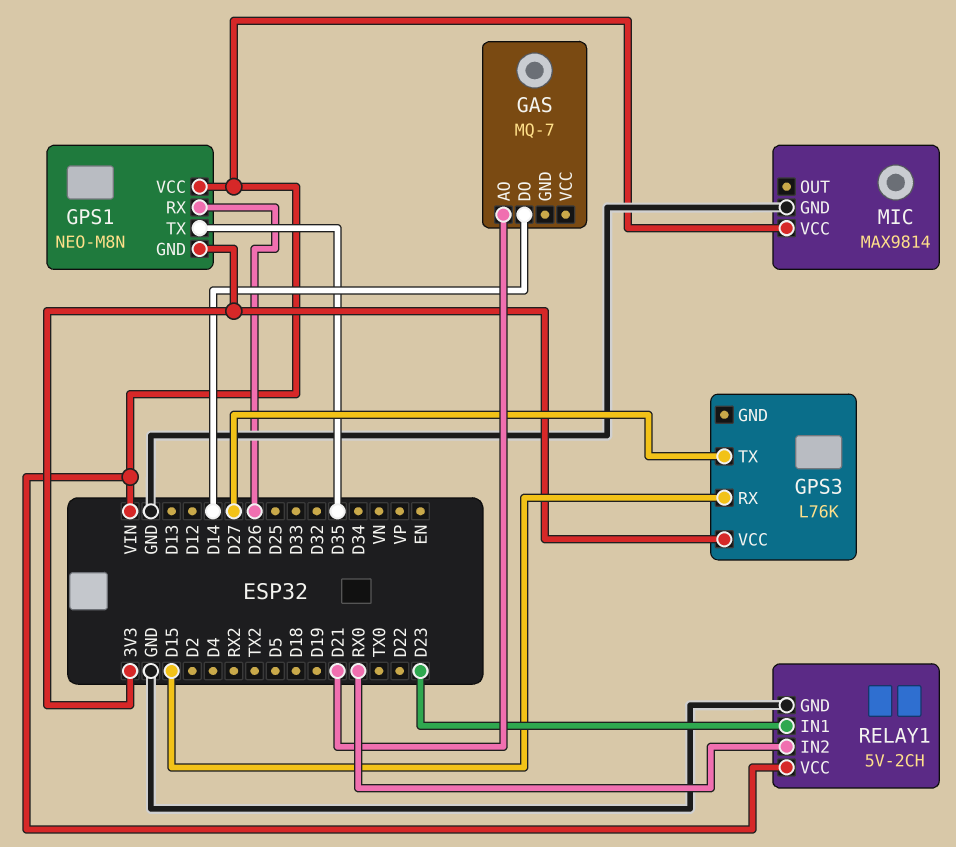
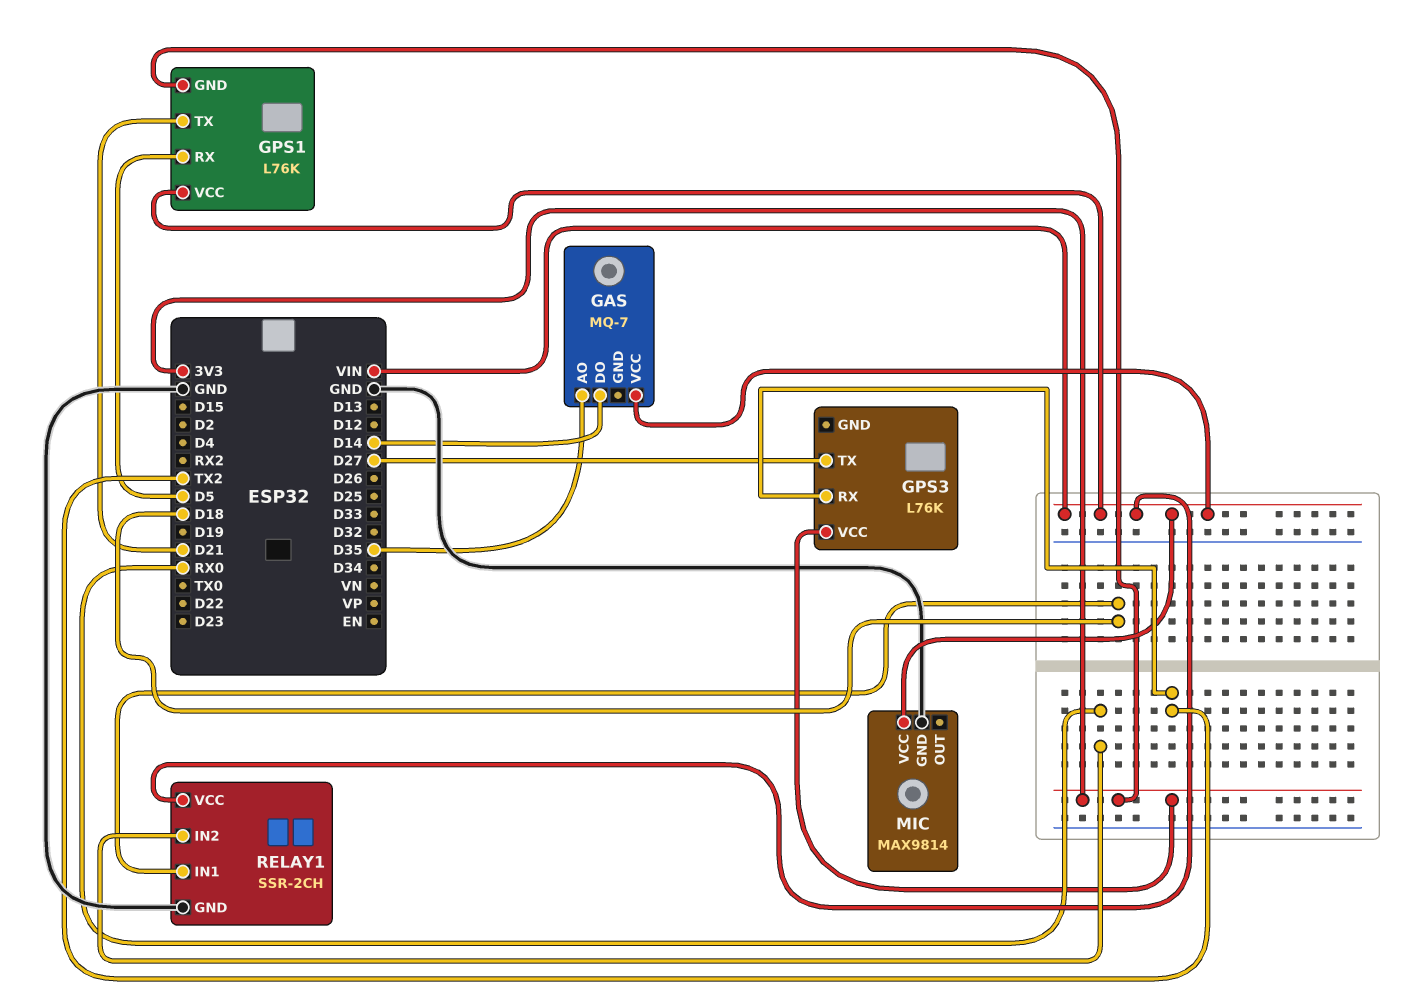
GAS pin AO: D21 -> D35
GAS pin VCC: none -> VIN
GPS1: NEO-M8N -> L76K
GPS1 pin RX: D26 -> D5
GPS1 pin TX: D35 -> D21
GPS3 pin RX: D15 -> TX2
RELAY1: 5V-2CH -> SSR-2CH
RELAY1 pin IN1: D23 -> D18

